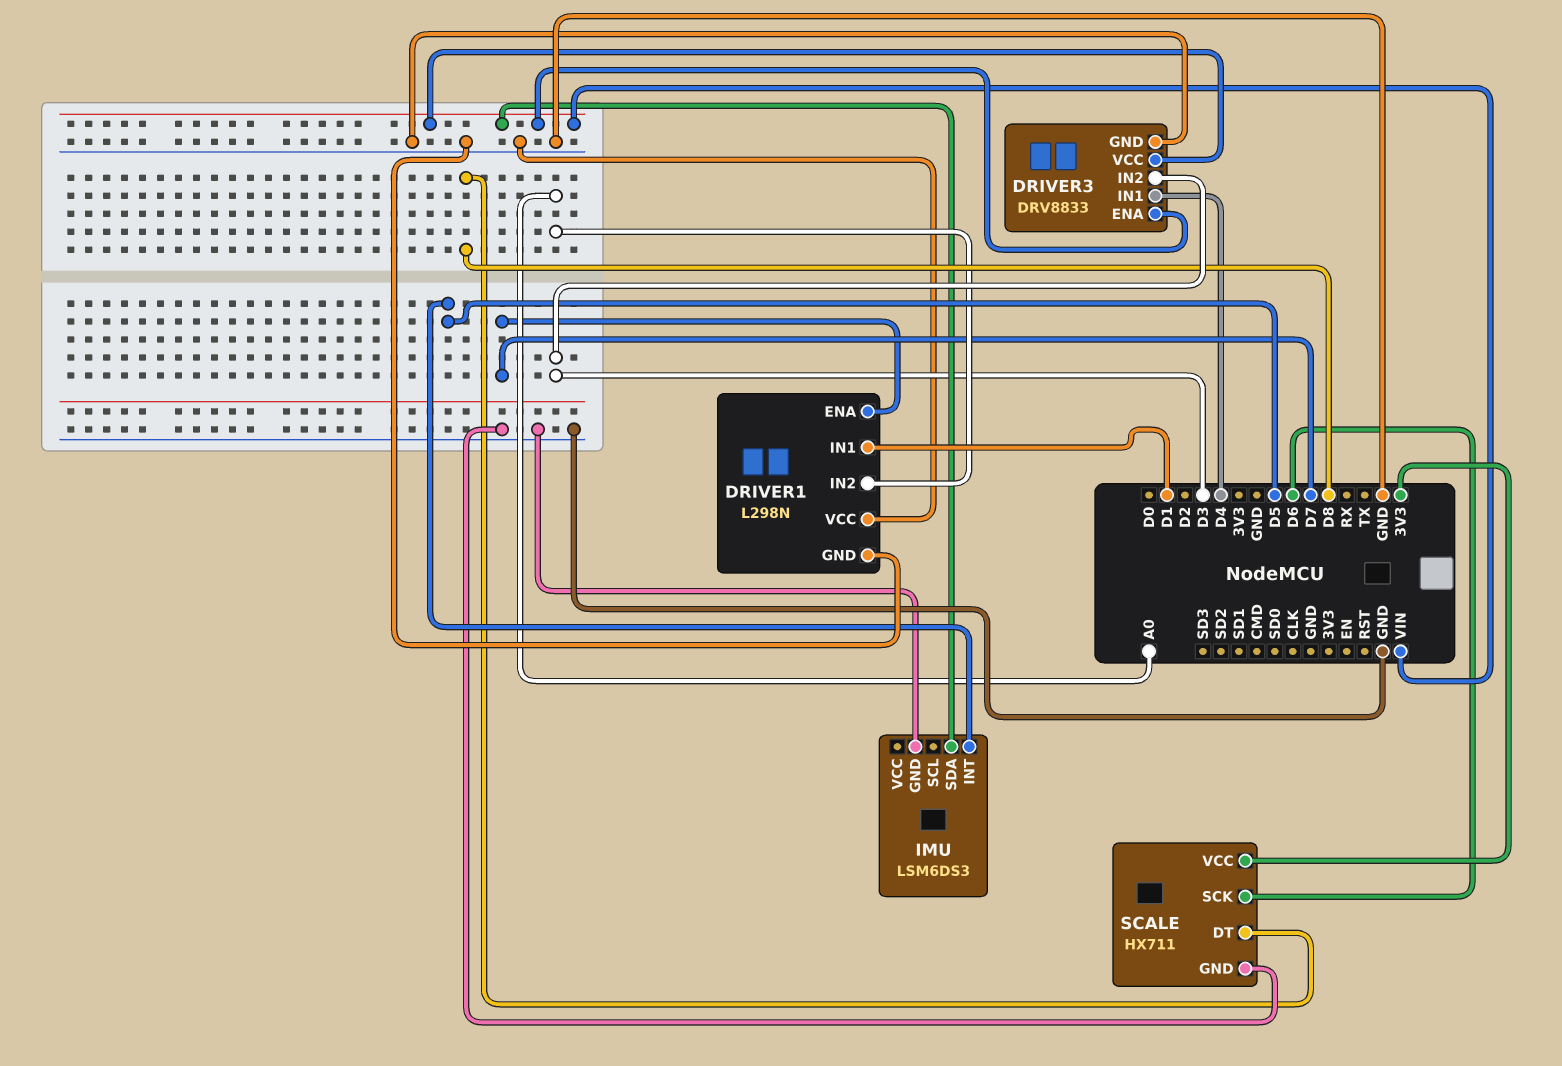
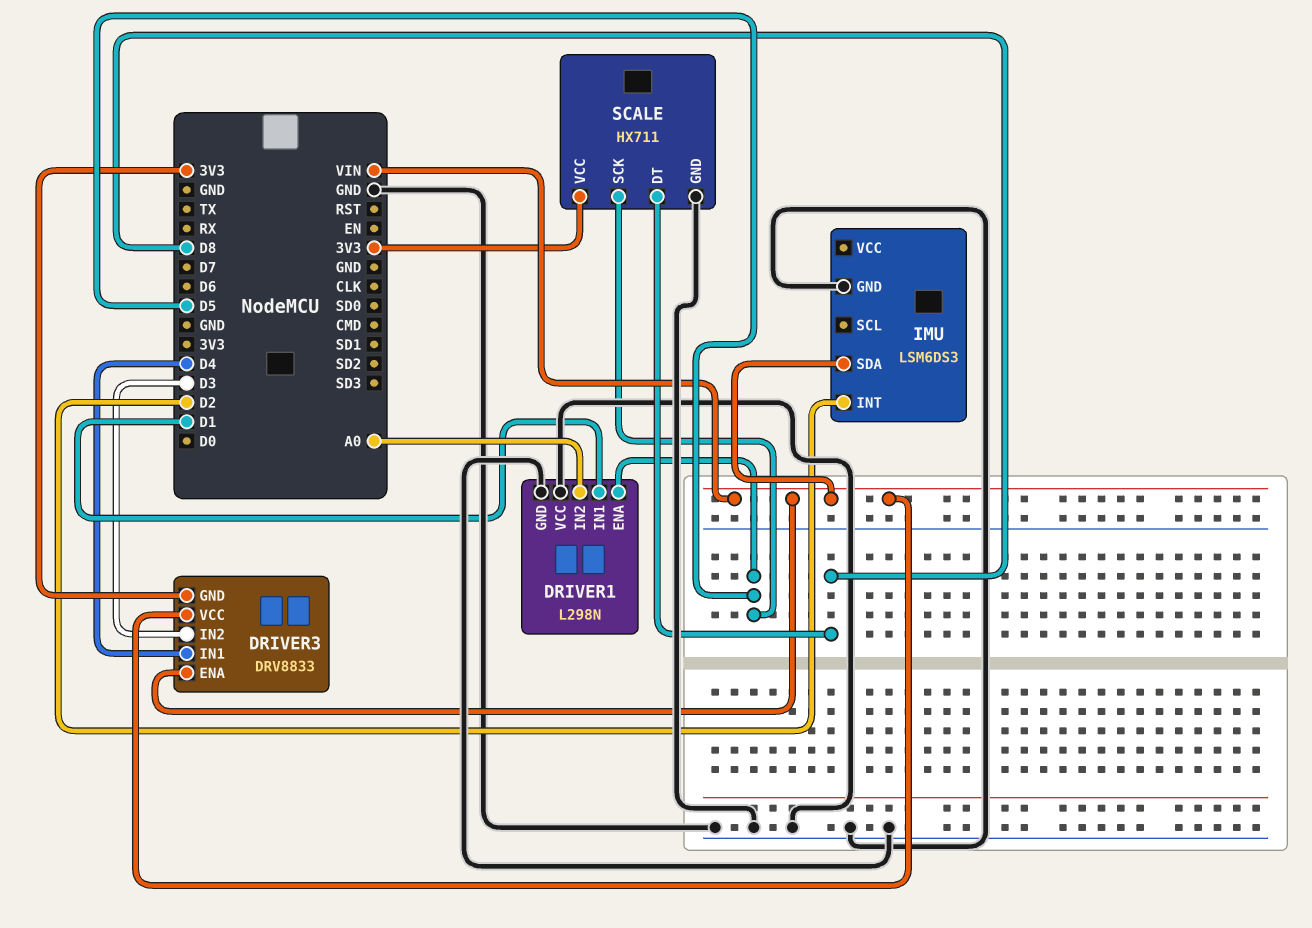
DRIVER1 pin ENA: D7 -> D5
DRIVER3 pin GND: GND -> 3V3
IMU pin INT: D5 -> D2
SCALE pin SCK: D6 -> D5

